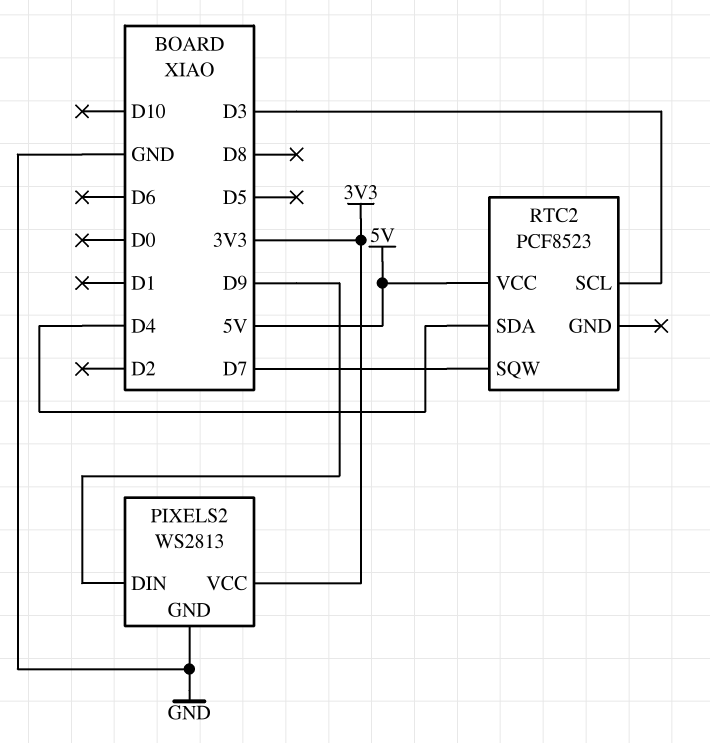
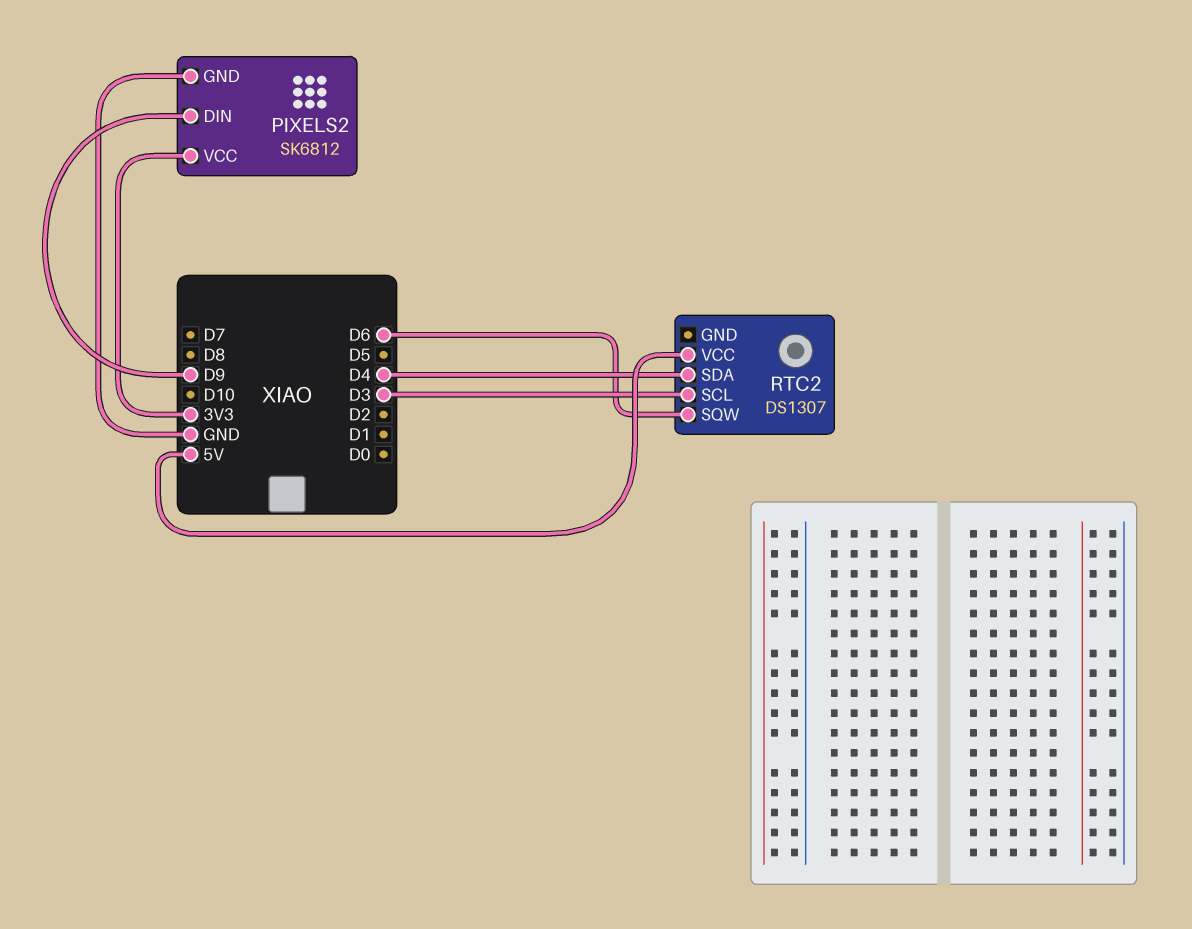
PIXELS2: WS2813 -> SK6812
RTC2: PCF8523 -> DS1307
RTC2 pin SQW: D7 -> D6

